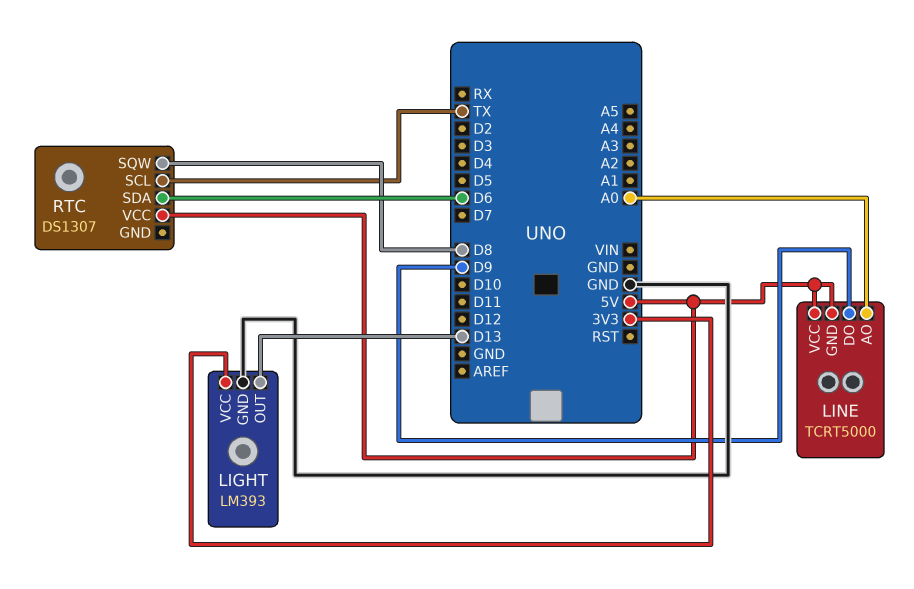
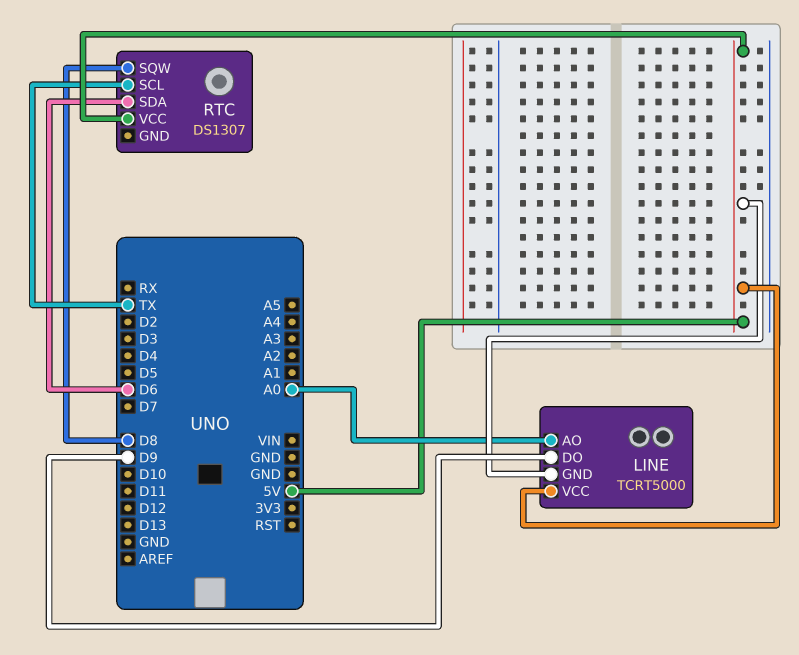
LIGHT: LM393 -> none
LIGHT pin GND: GND -> none
LIGHT pin OUT: D13 -> none
LIGHT pin VCC: 3V3 -> none

